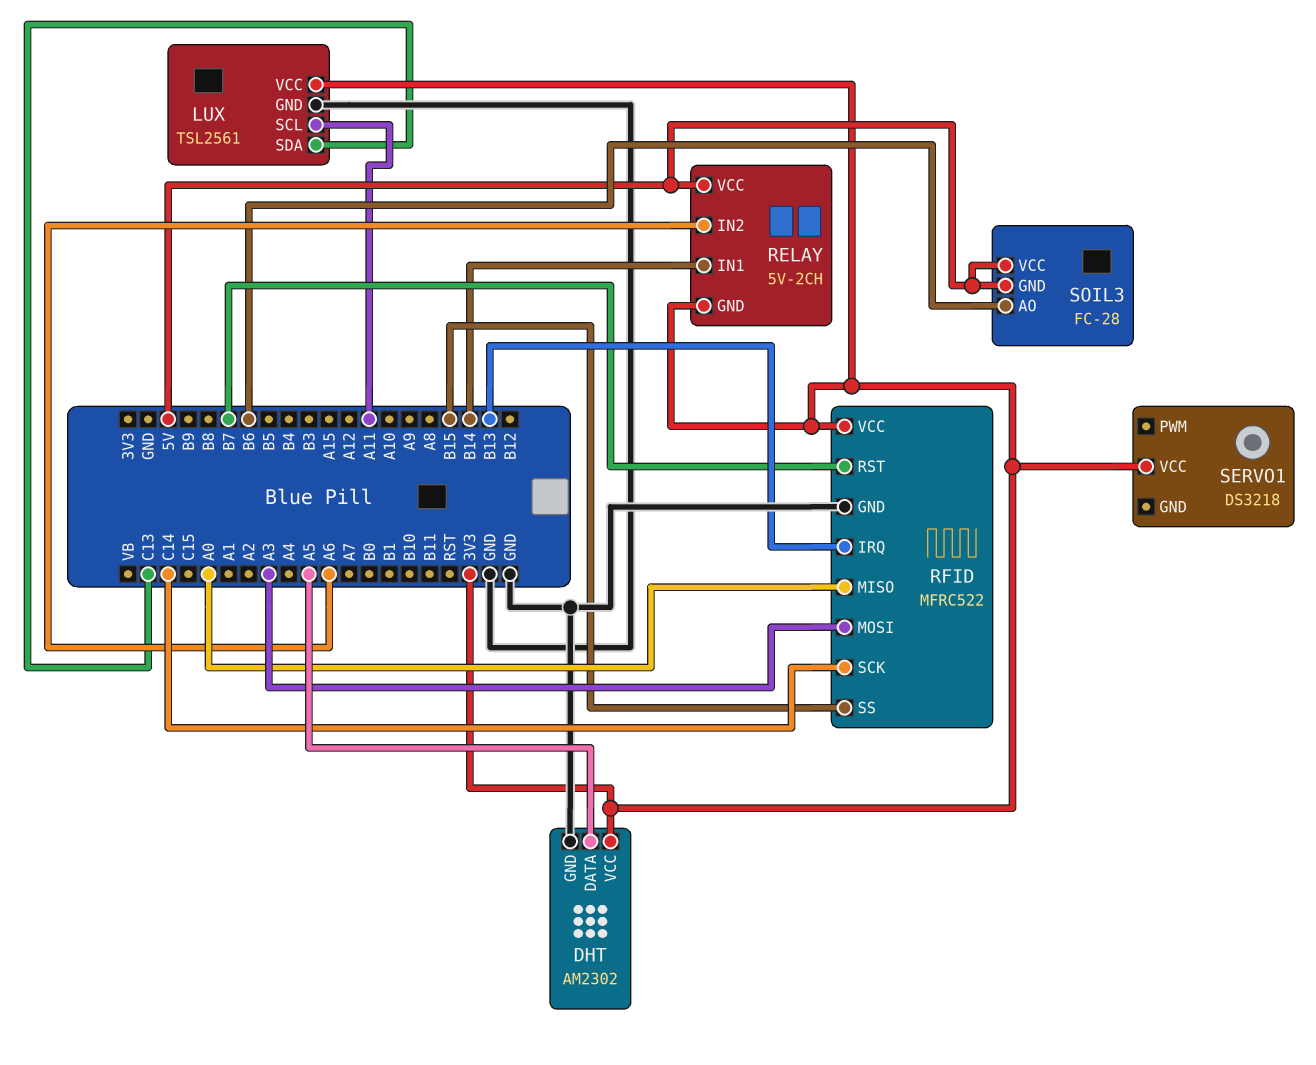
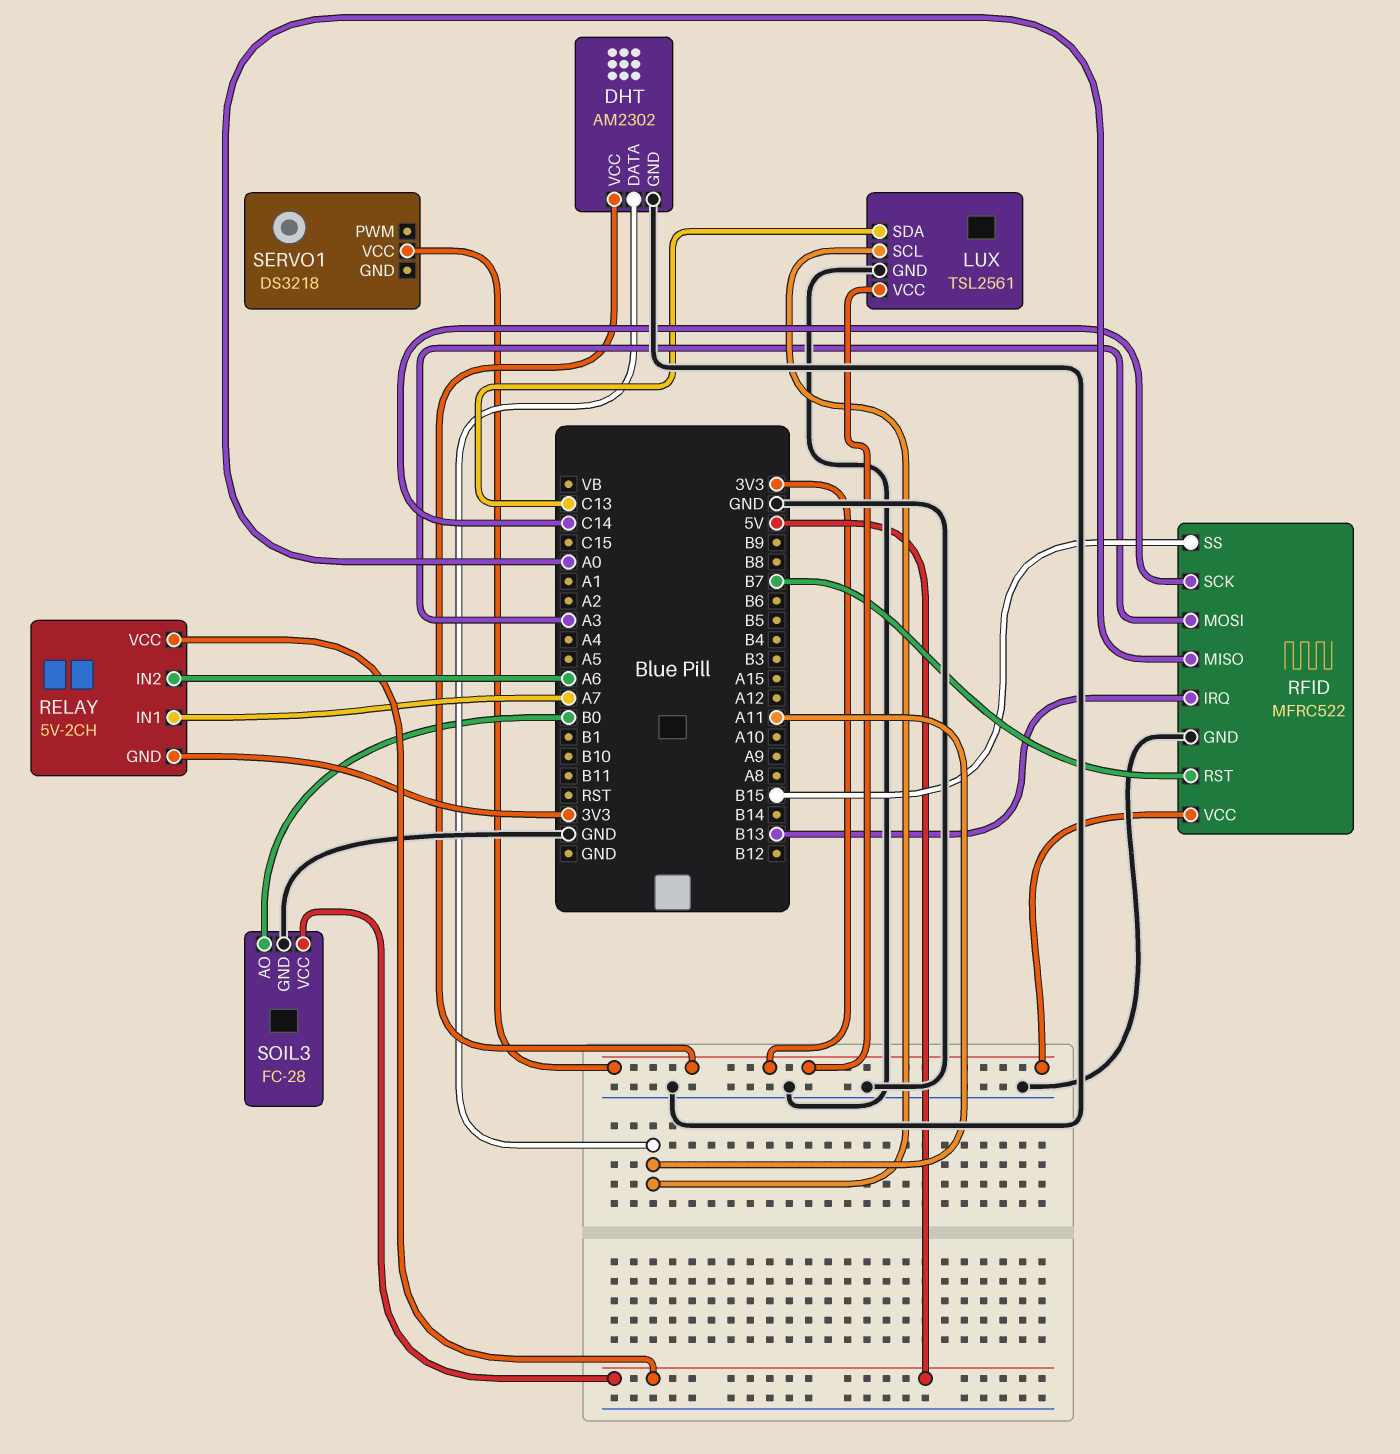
DHT pin DATA: A5 -> A11
RELAY pin IN1: B14 -> A7
SOIL3 pin AO: B6 -> B0
SOIL3 pin GND: 5V -> GND

